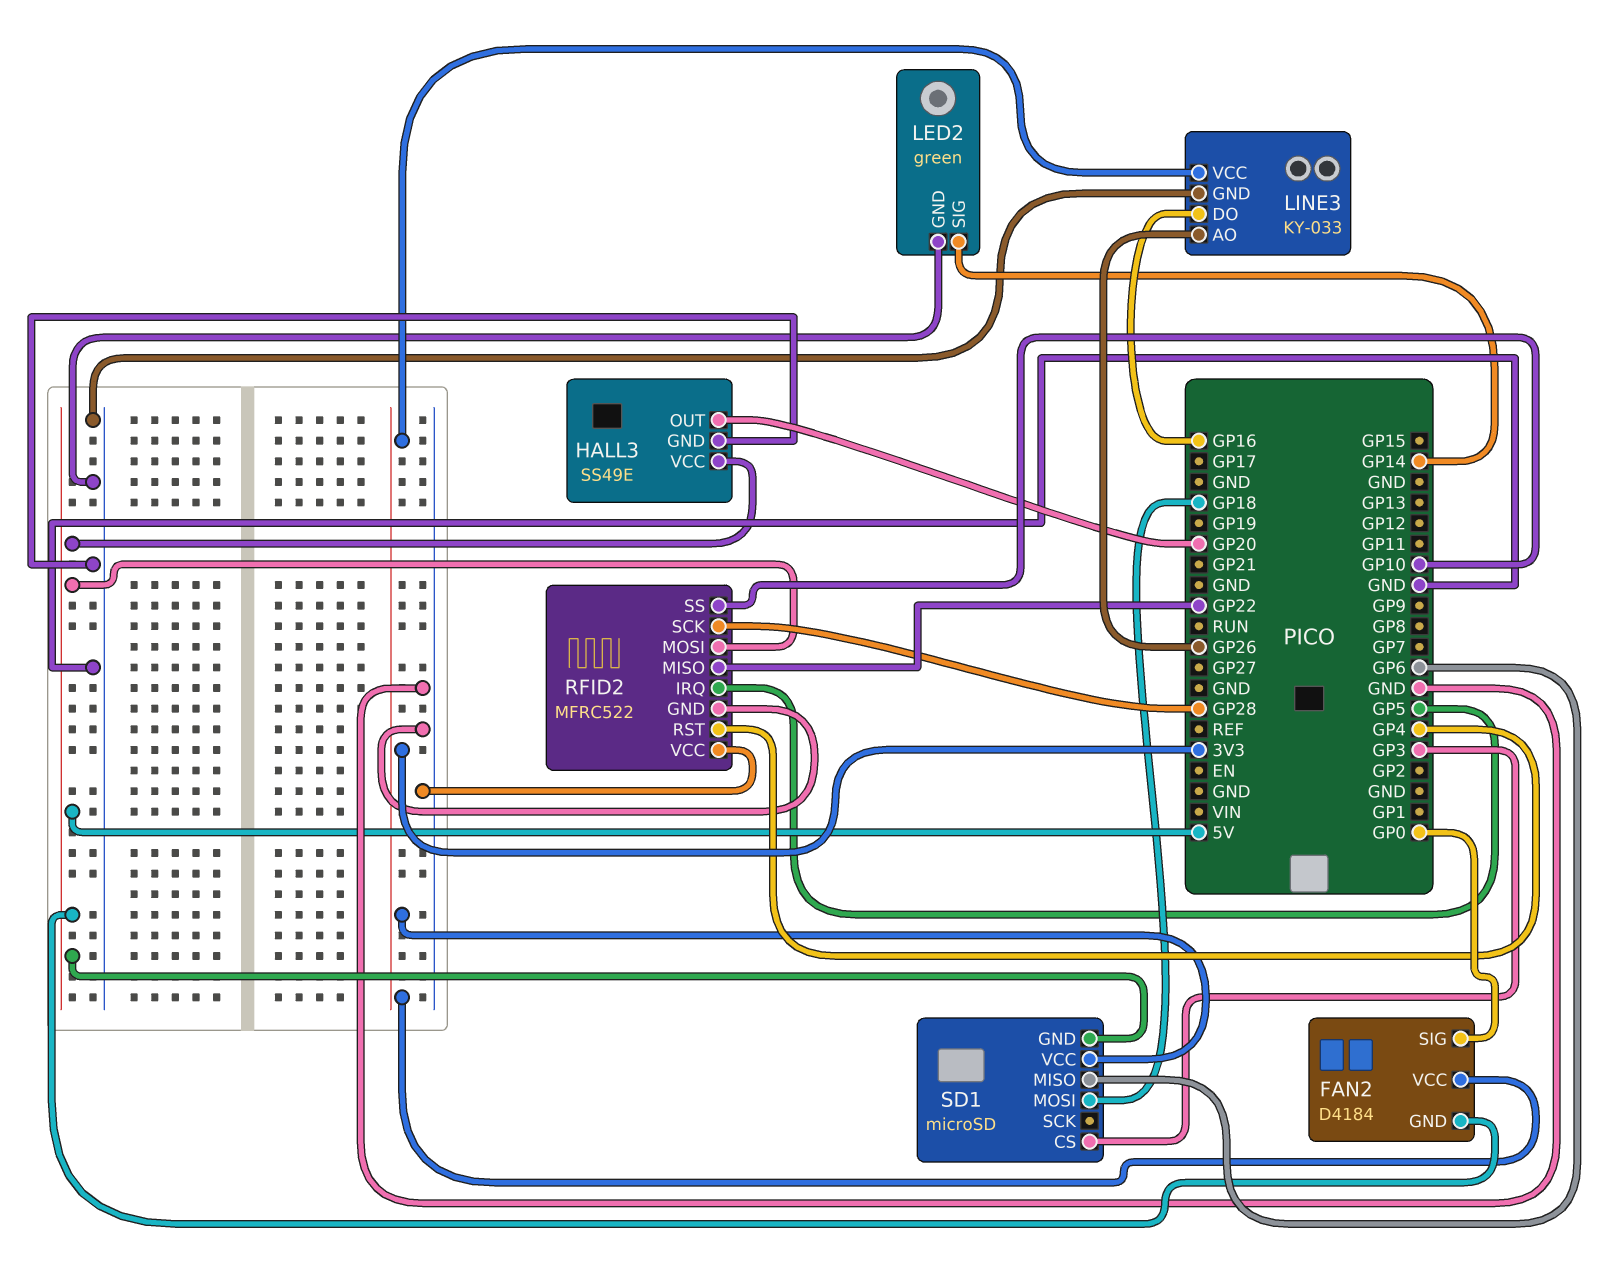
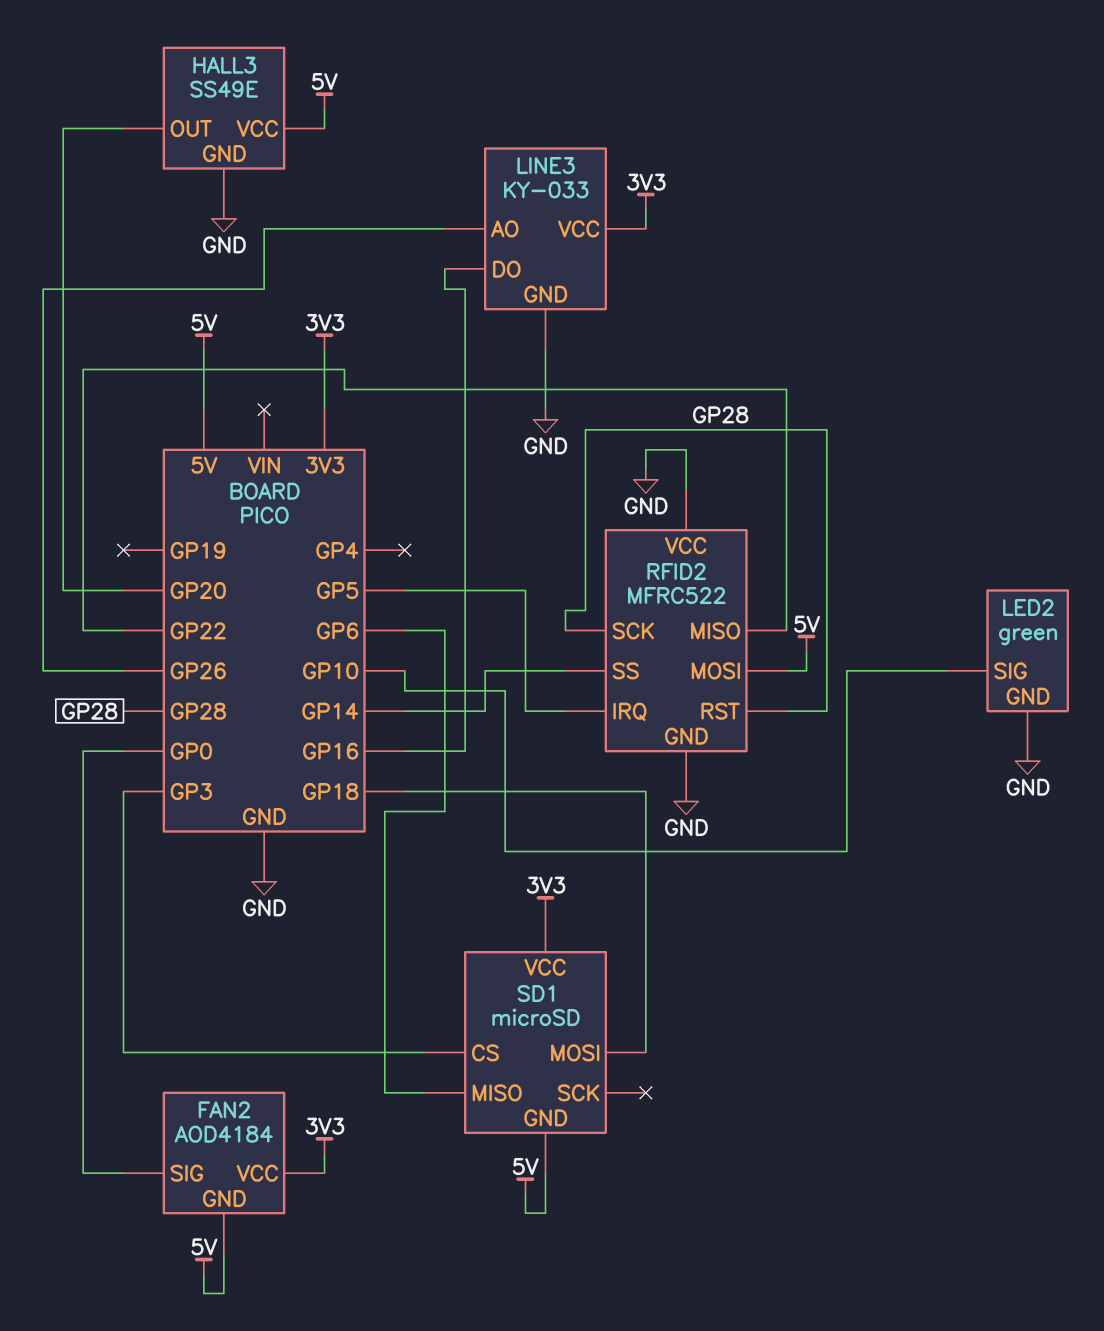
FAN2: D4184 -> AOD4184
LED2 pin SIG: GP14 -> GP10
RFID2 pin RST: GP4 -> GP28
RFID2 pin SS: GP10 -> GP14

